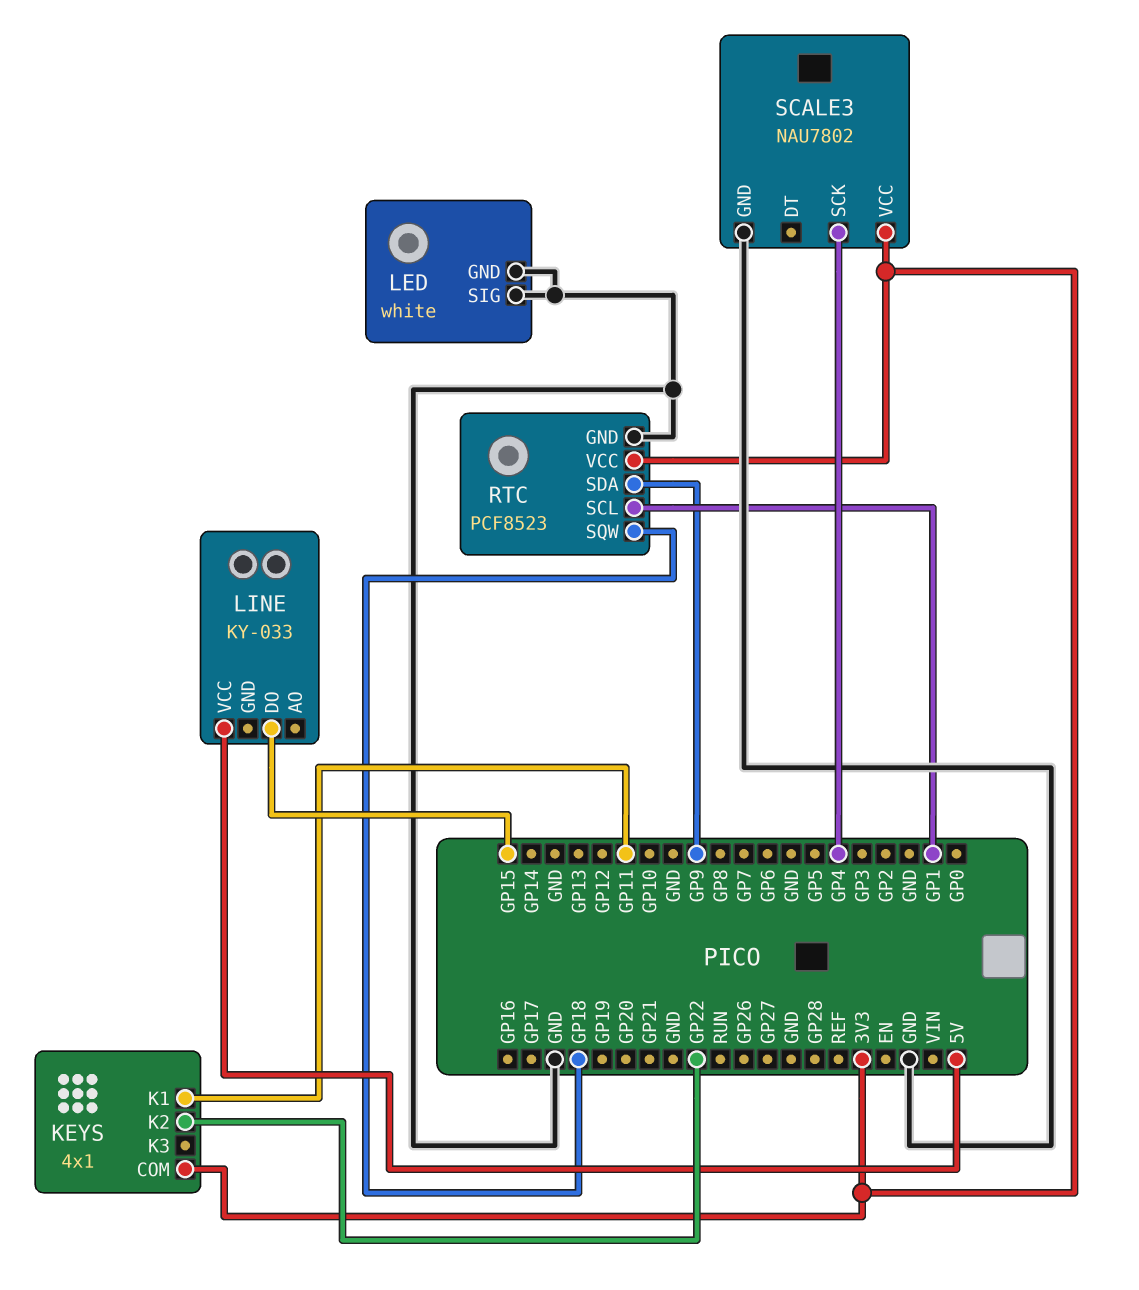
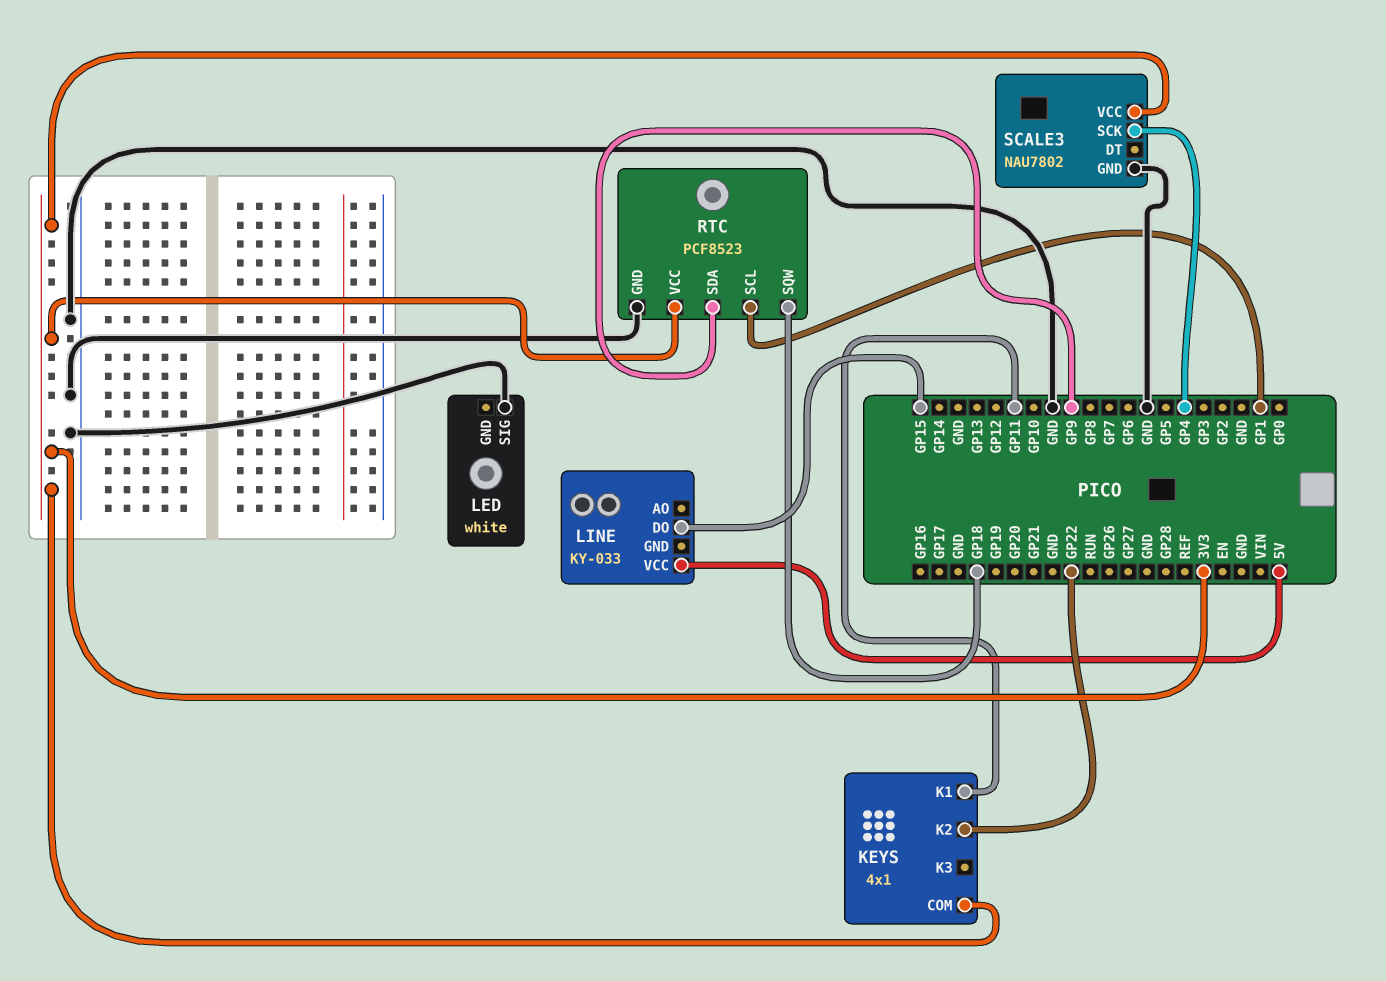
LED pin GND: GND -> none

